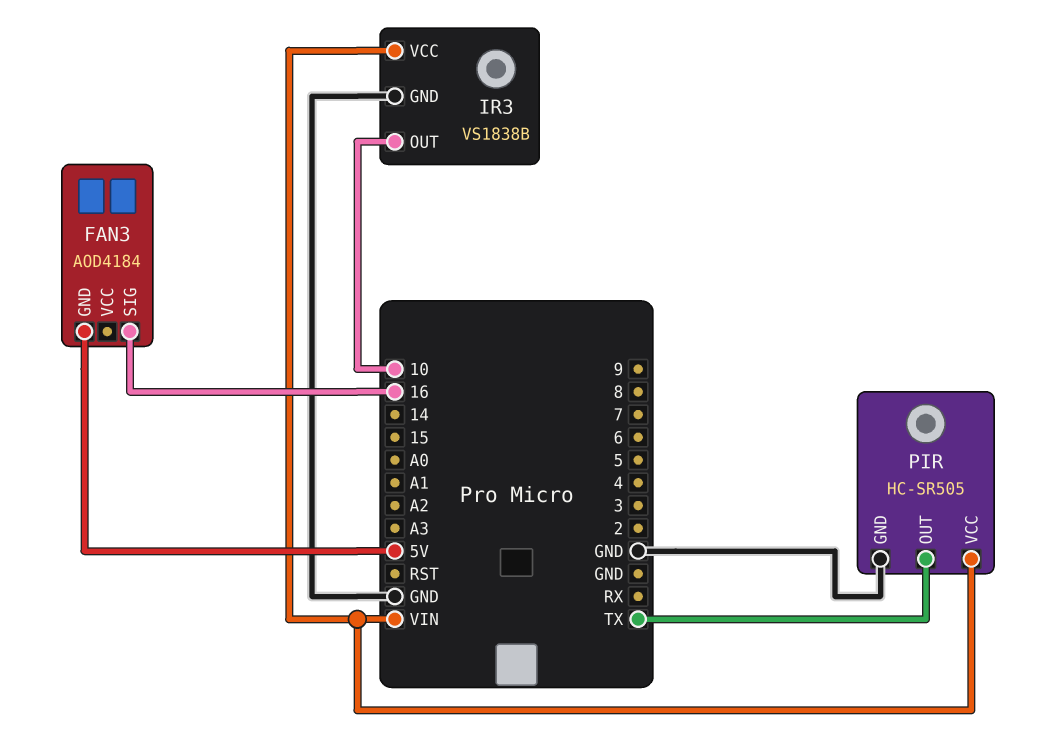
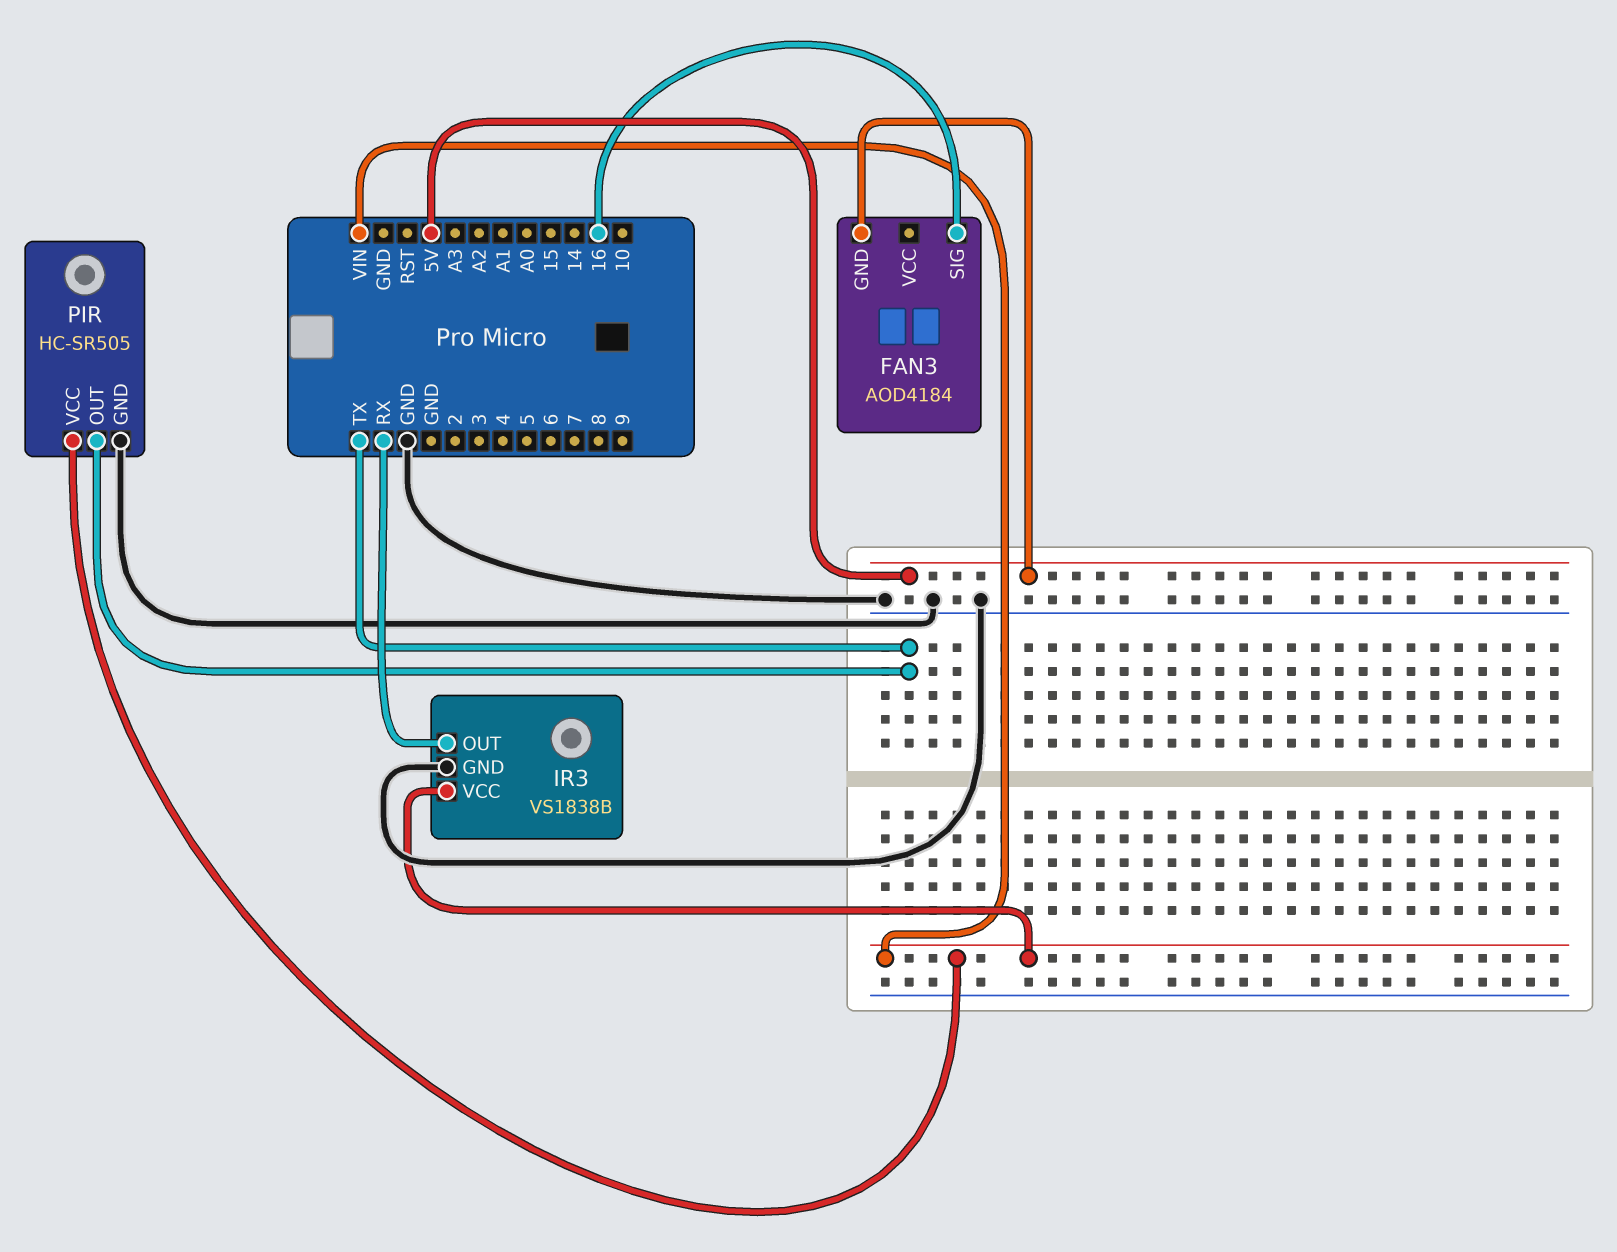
IR3 pin OUT: 10 -> RX

